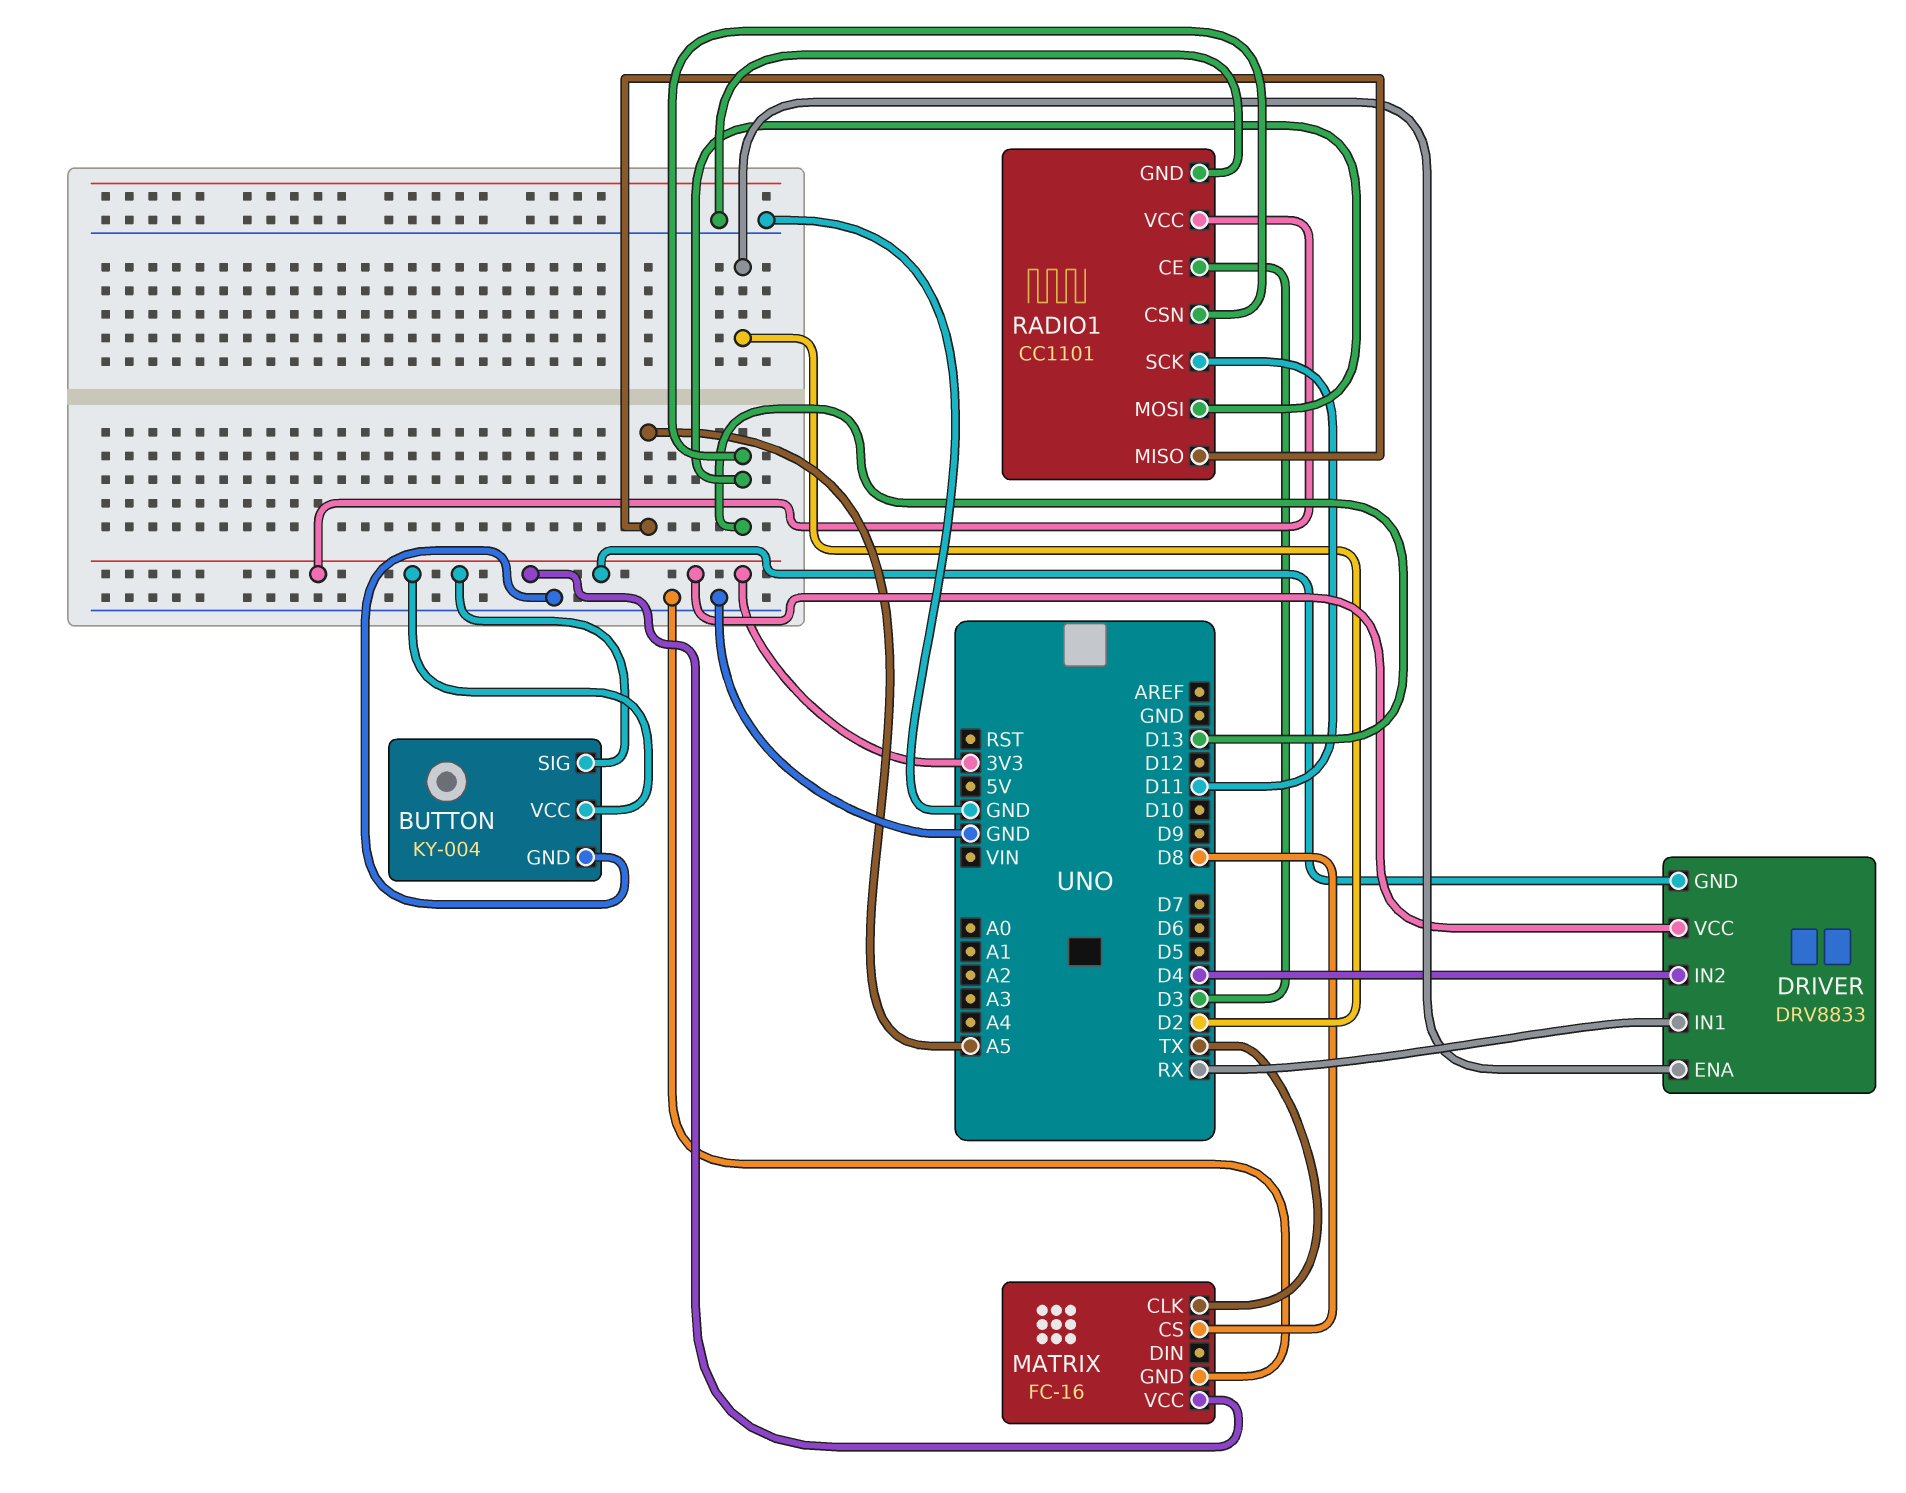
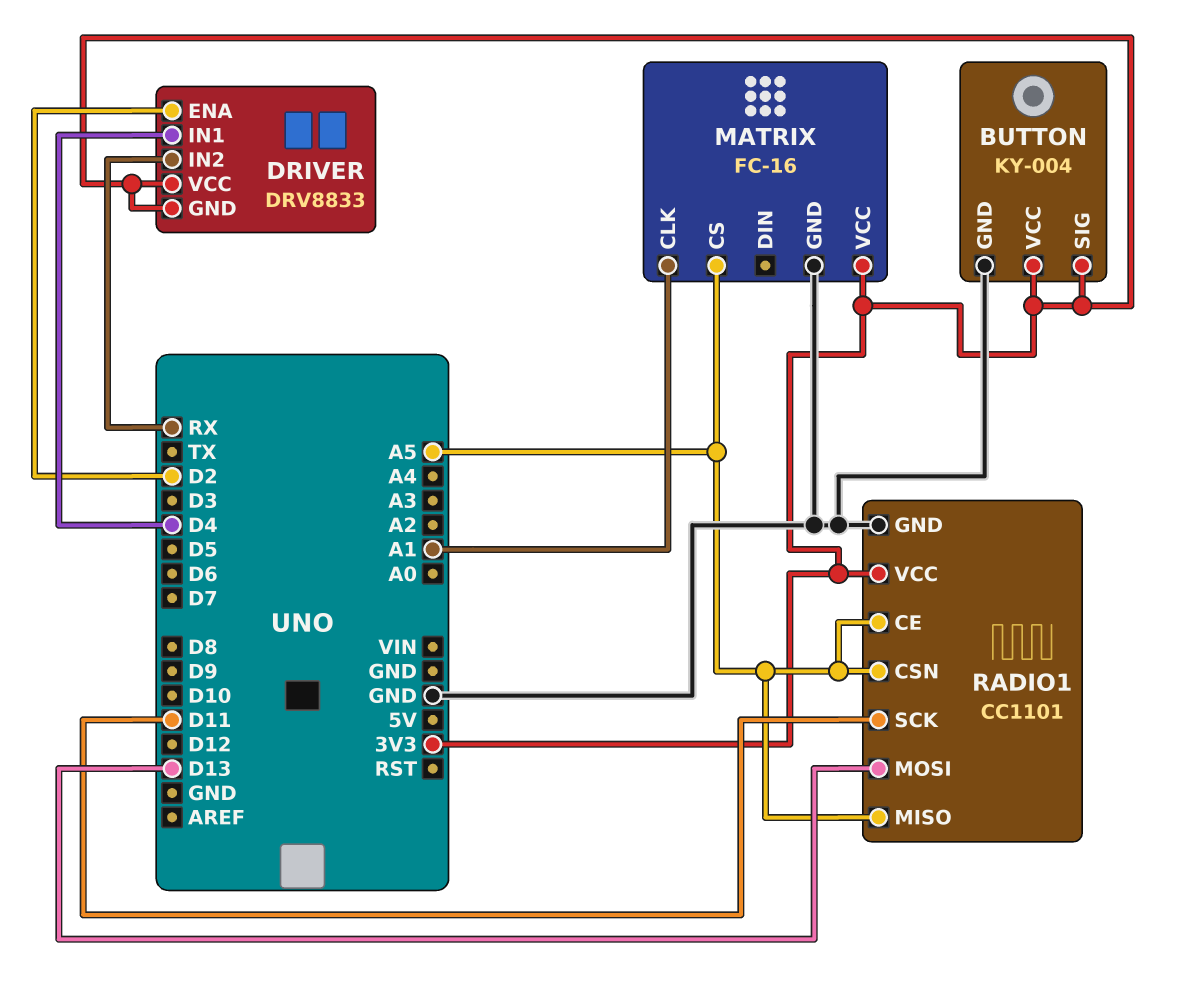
DRIVER pin IN1: RX -> D4
DRIVER pin IN2: D4 -> RX
MATRIX pin CLK: TX -> A1
MATRIX pin CS: D8 -> A5
RADIO1 pin CE: D3 -> A5
RADIO1 pin CSN: D13 -> A5

